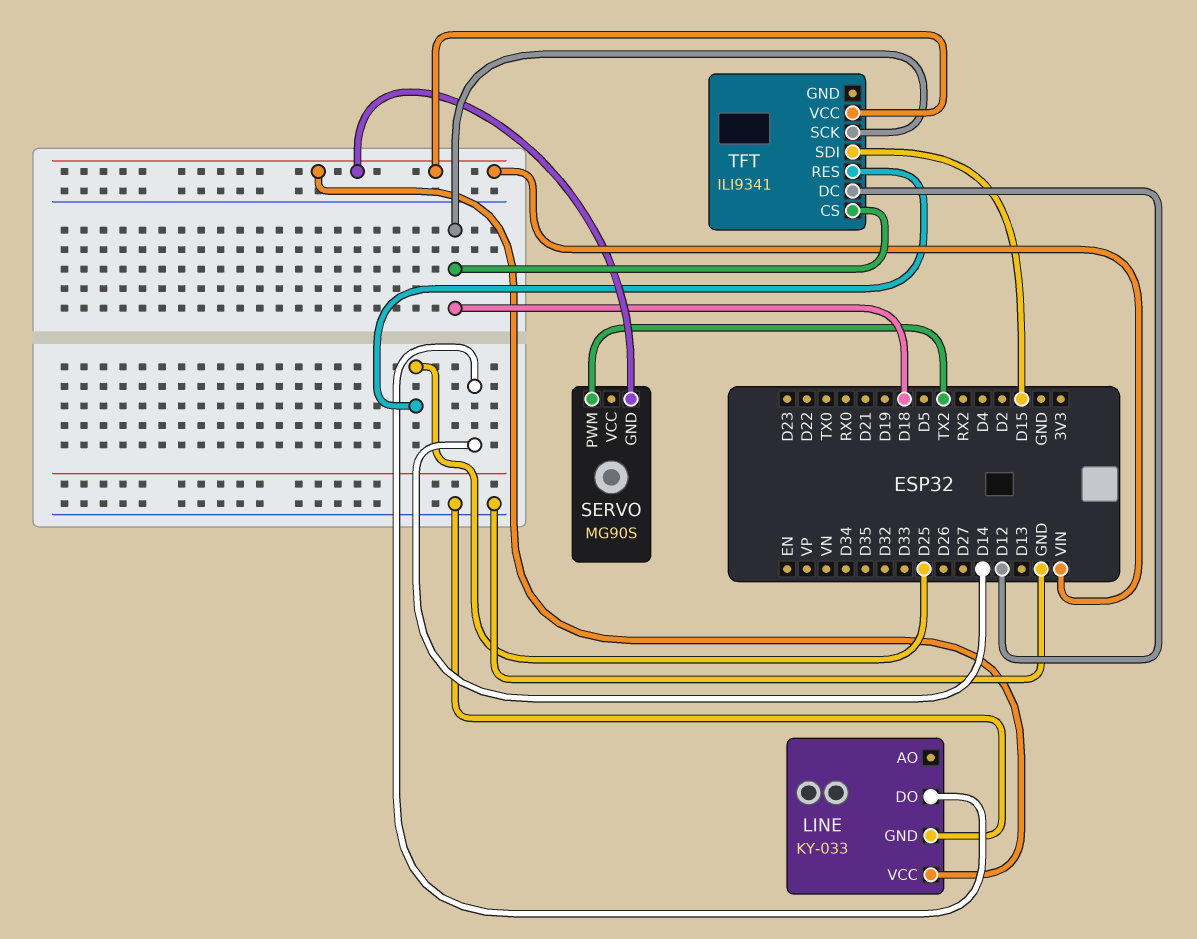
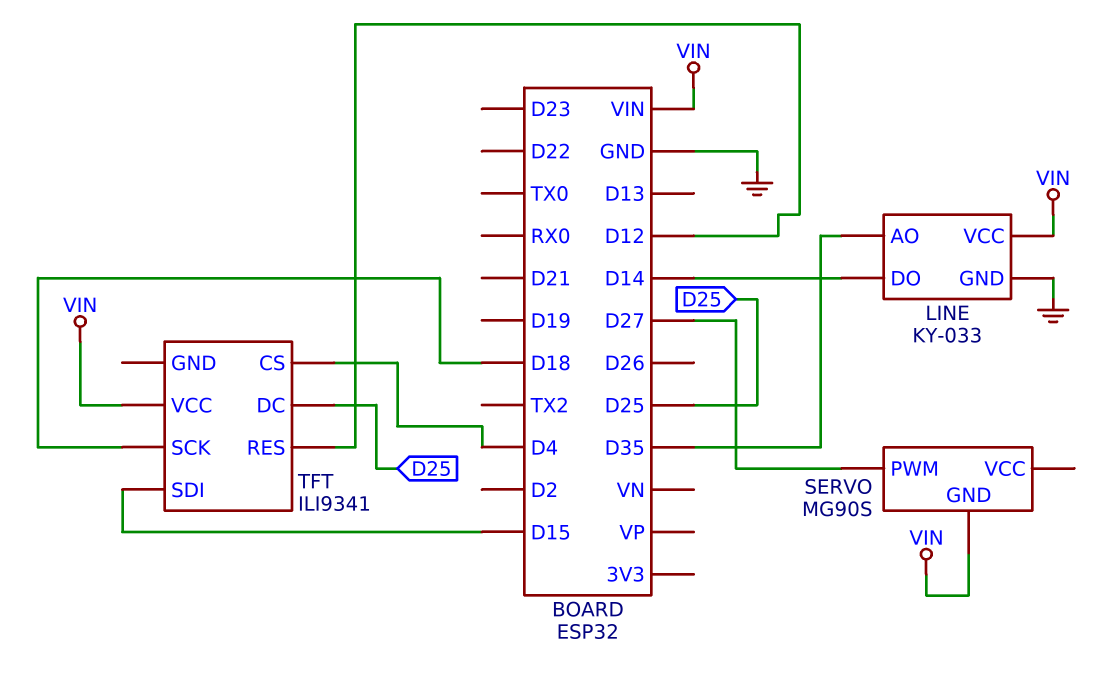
LINE pin AO: none -> D35
SERVO pin PWM: TX2 -> D27
TFT pin CS: D18 -> D4
TFT pin DC: D12 -> D25
TFT pin RES: D25 -> D12

